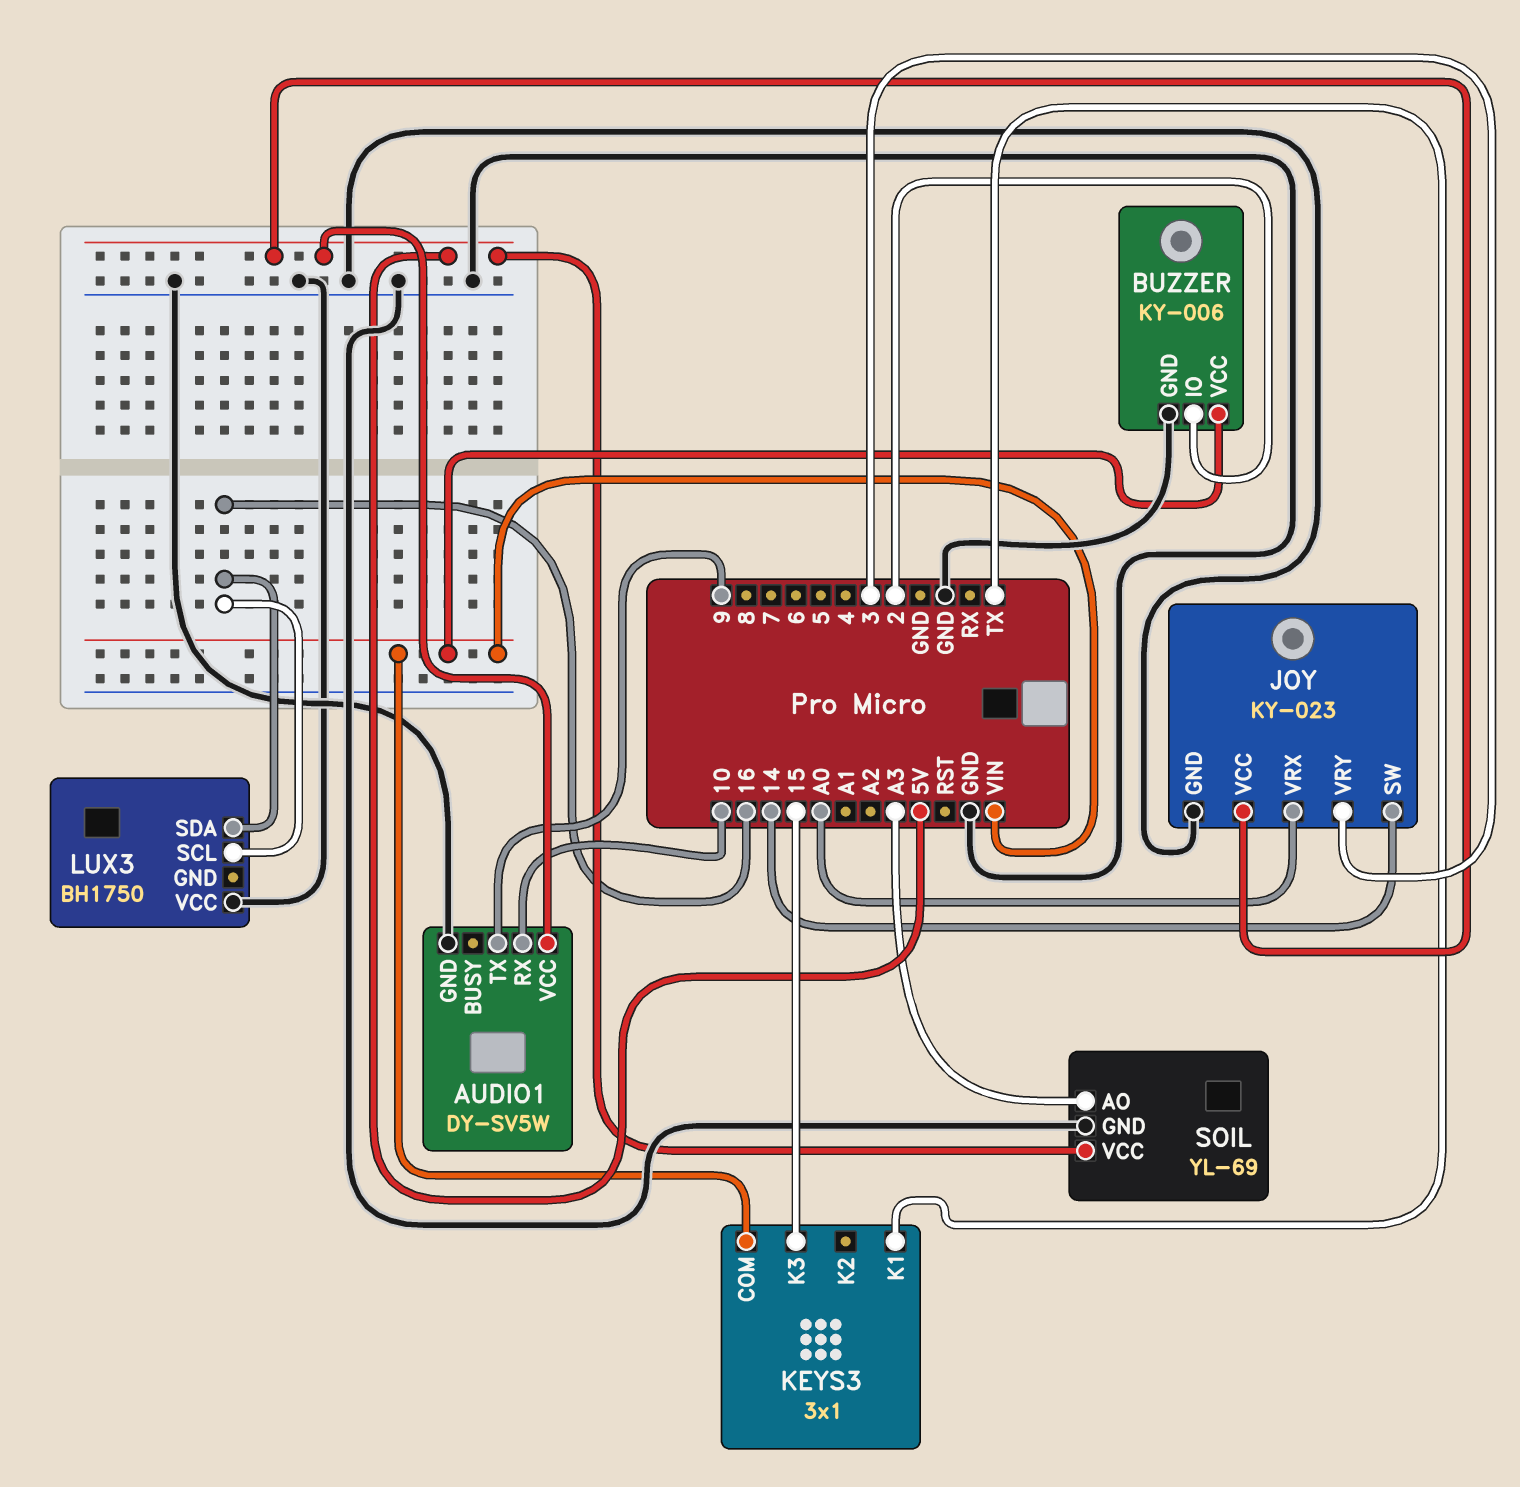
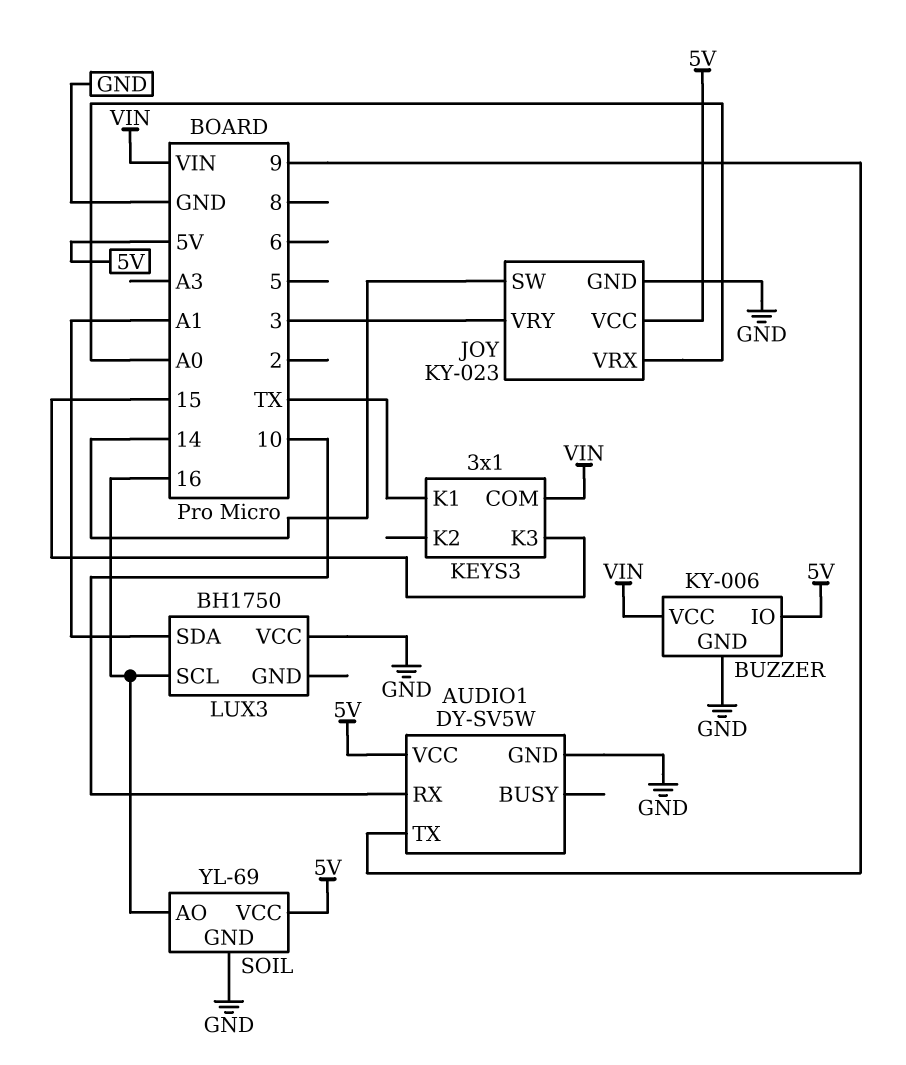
BUZZER pin IO: 2 -> 5V
LUX3 pin SDA: 16 -> A1
SOIL pin AO: A3 -> 16

